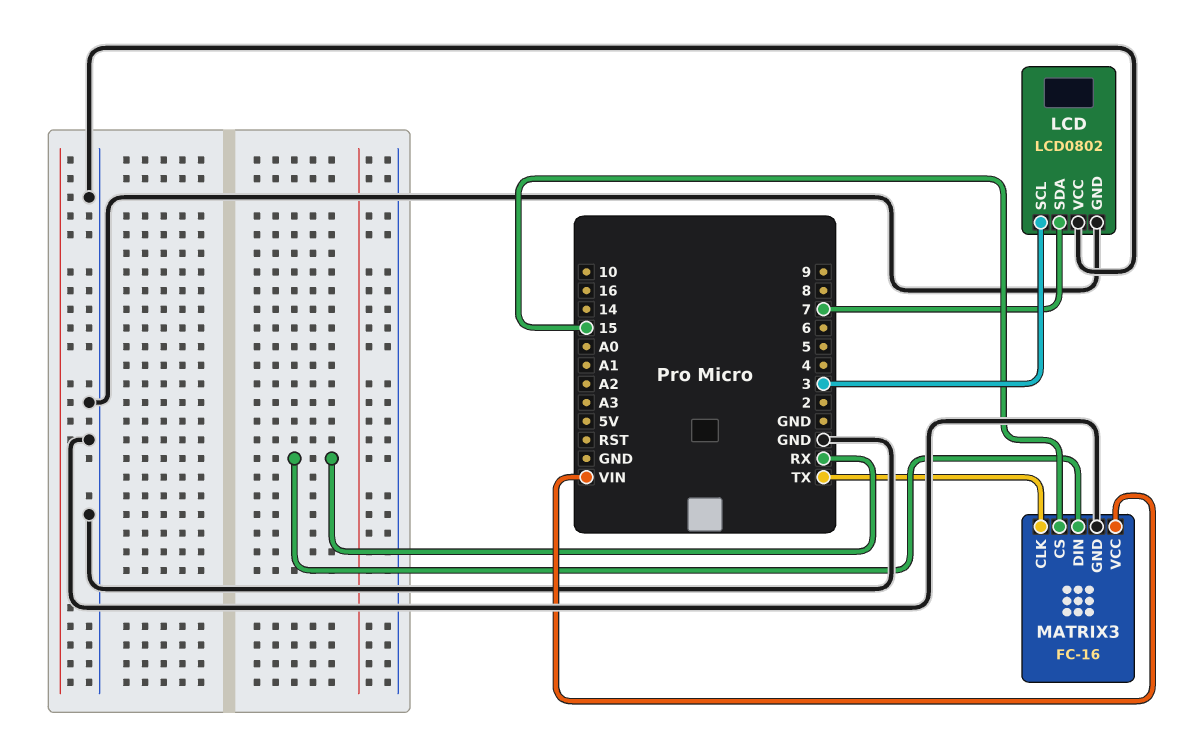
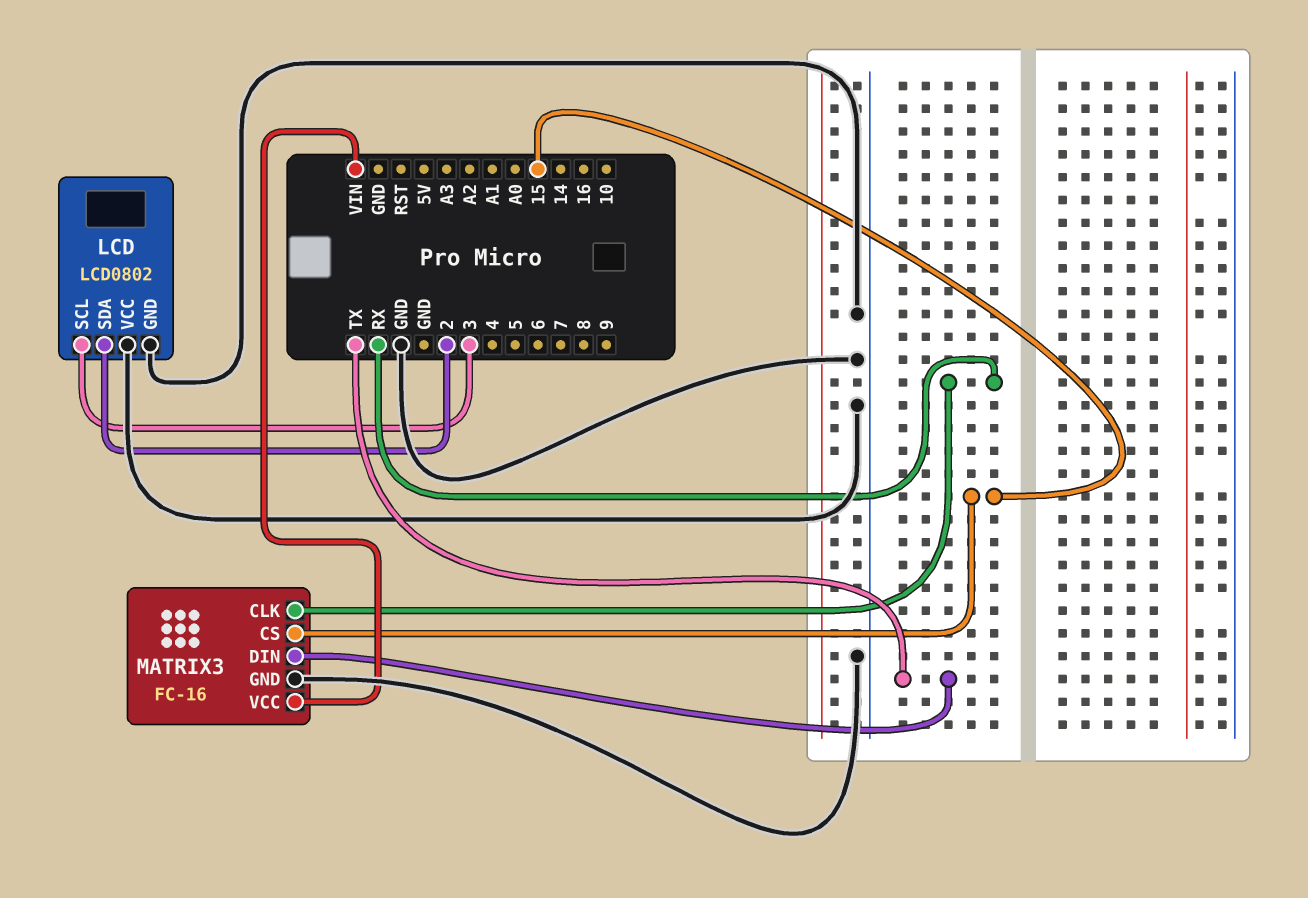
LCD pin SDA: 7 -> 2
MATRIX3 pin CLK: TX -> RX
MATRIX3 pin DIN: RX -> TX

